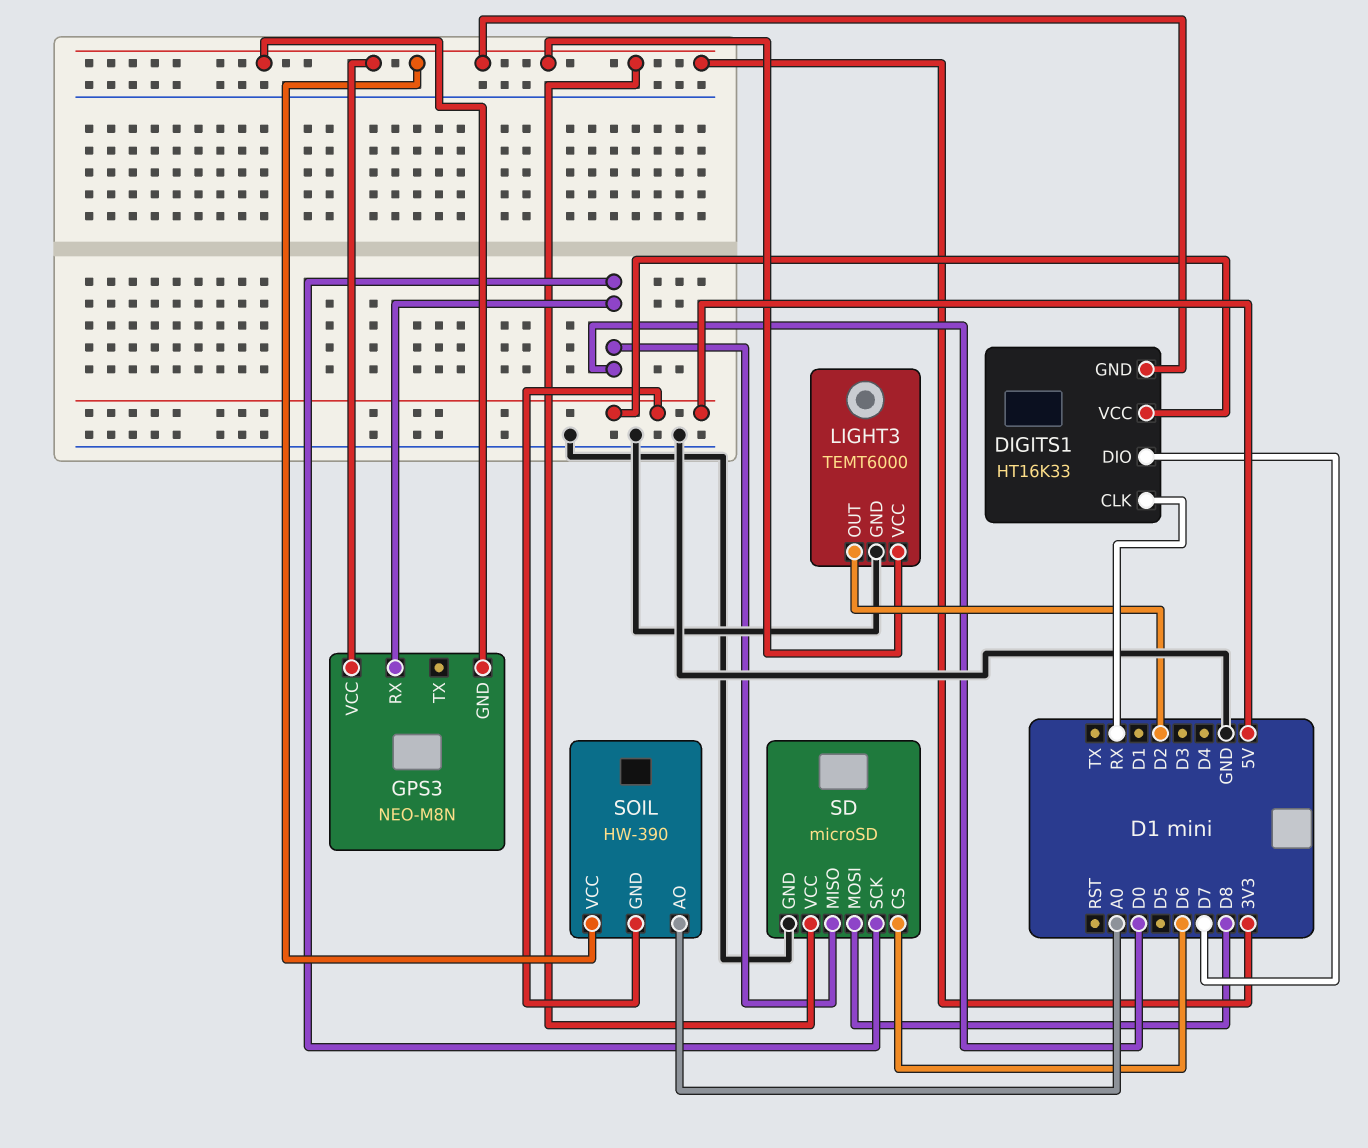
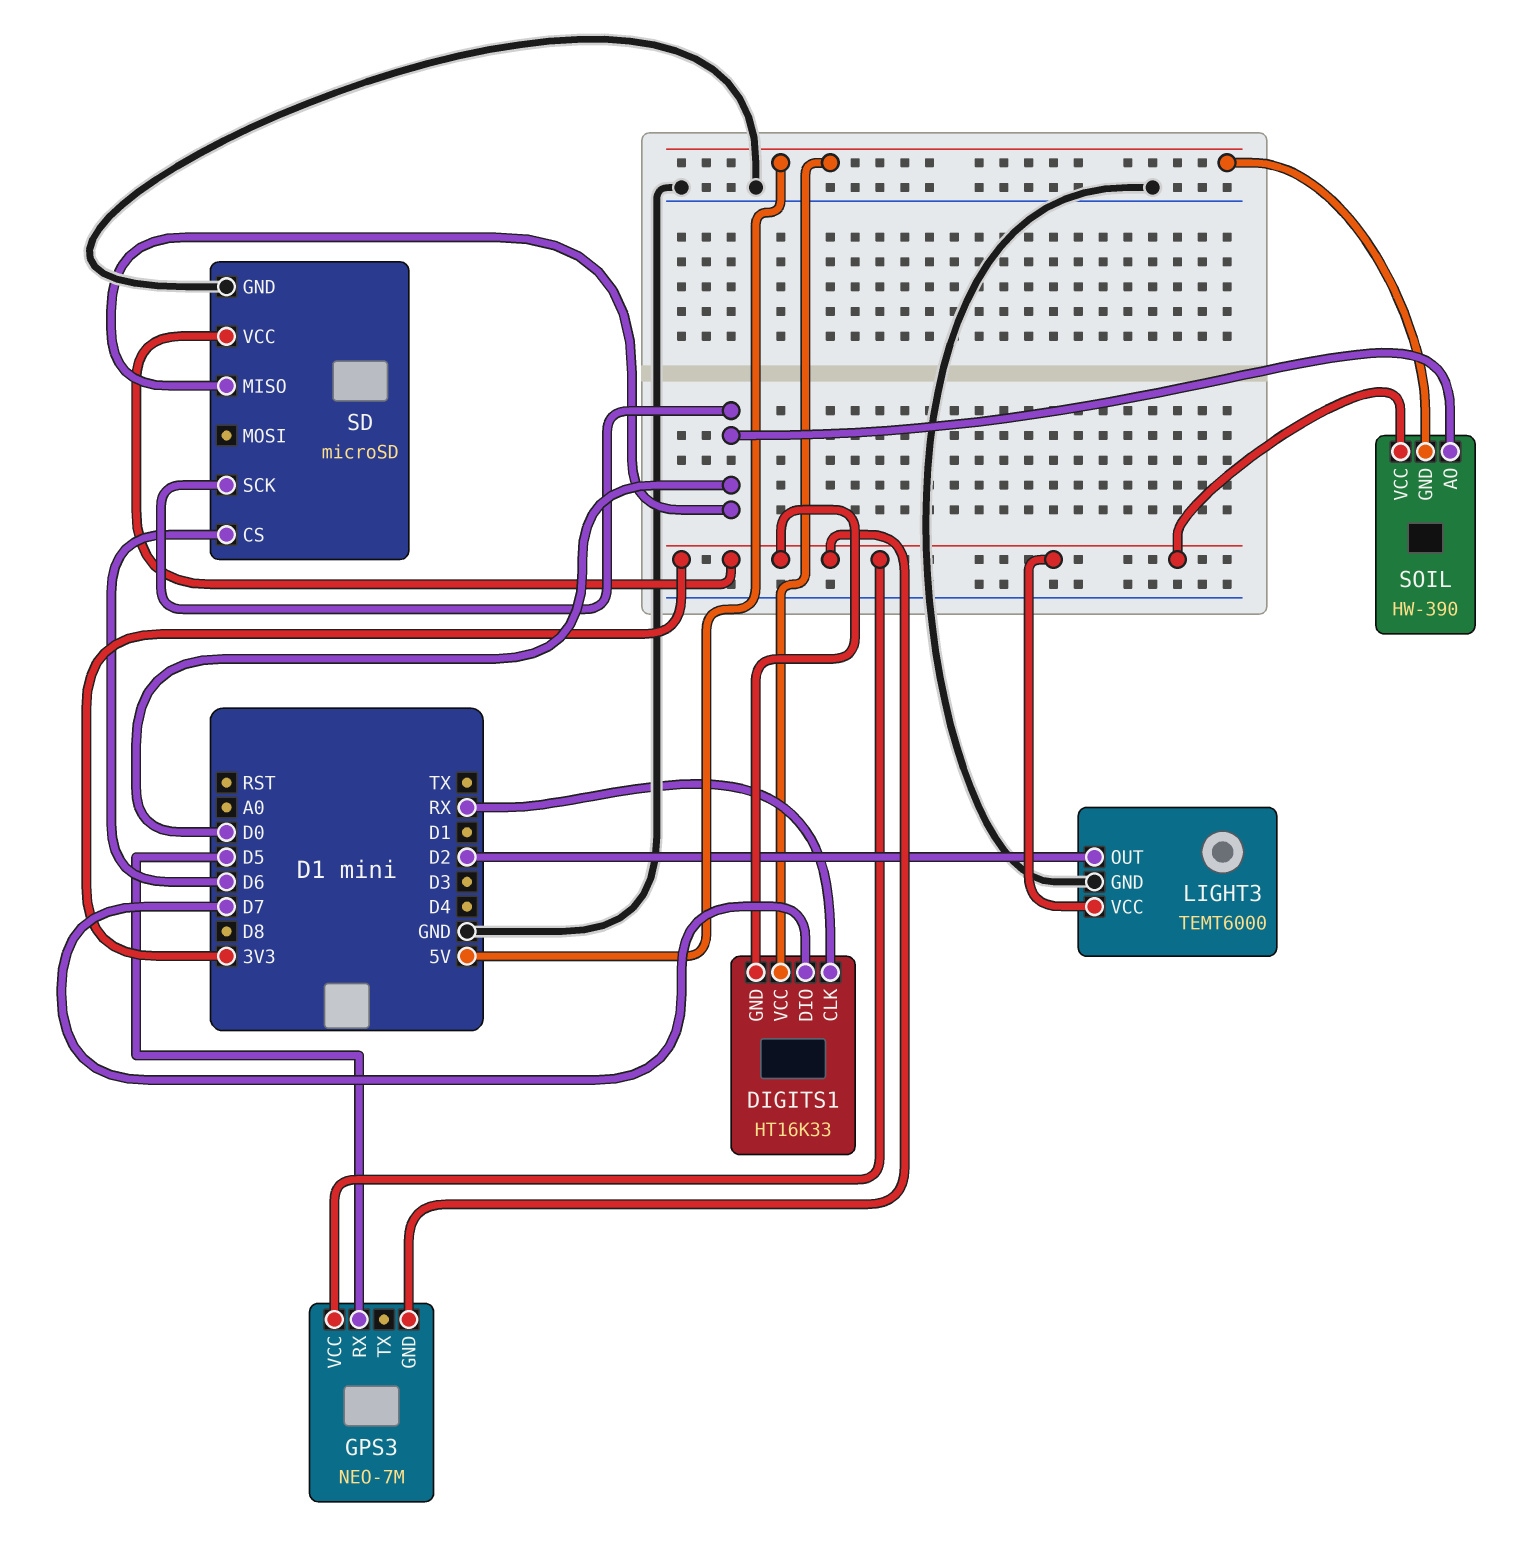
GPS3: NEO-M8N -> NEO-7M
GPS3 pin RX: D0 -> D5
SD pin MOSI: D8 -> none
SOIL pin AO: A0 -> D0

